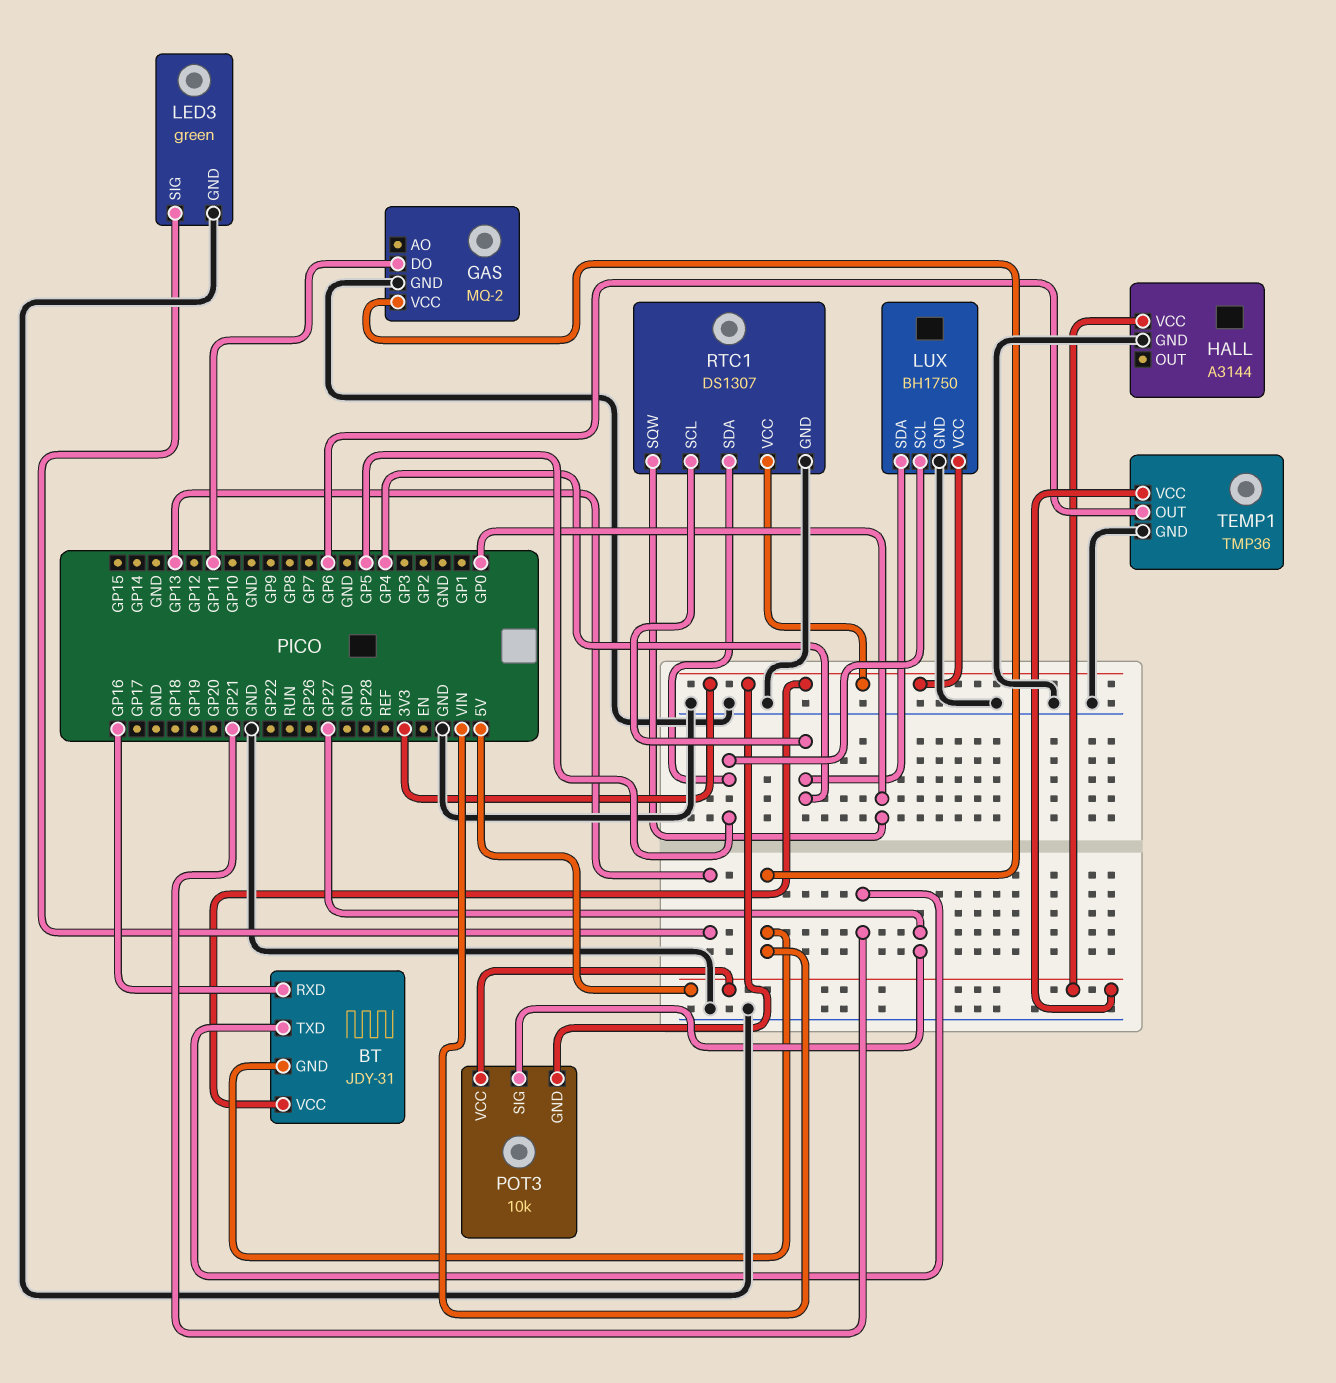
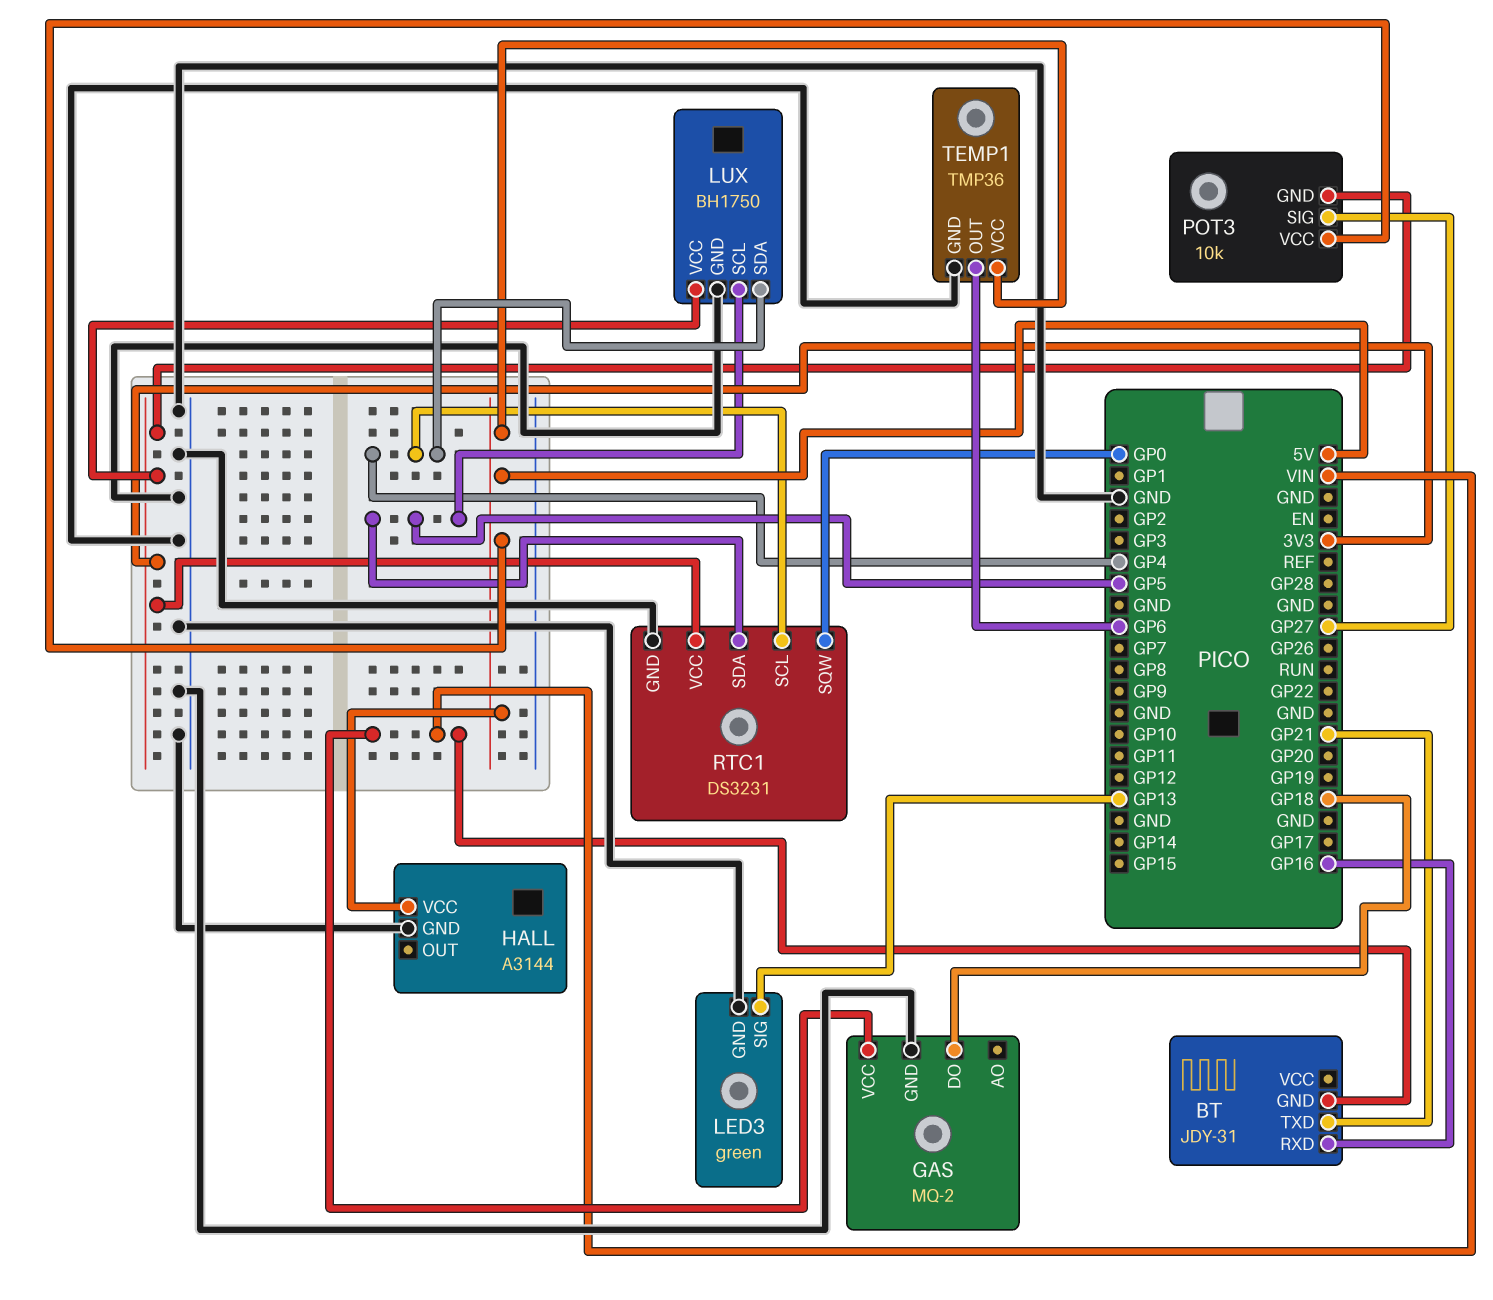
BT pin VCC: 3V3 -> none
GAS pin DO: GP11 -> GP18
RTC1: DS1307 -> DS3231

